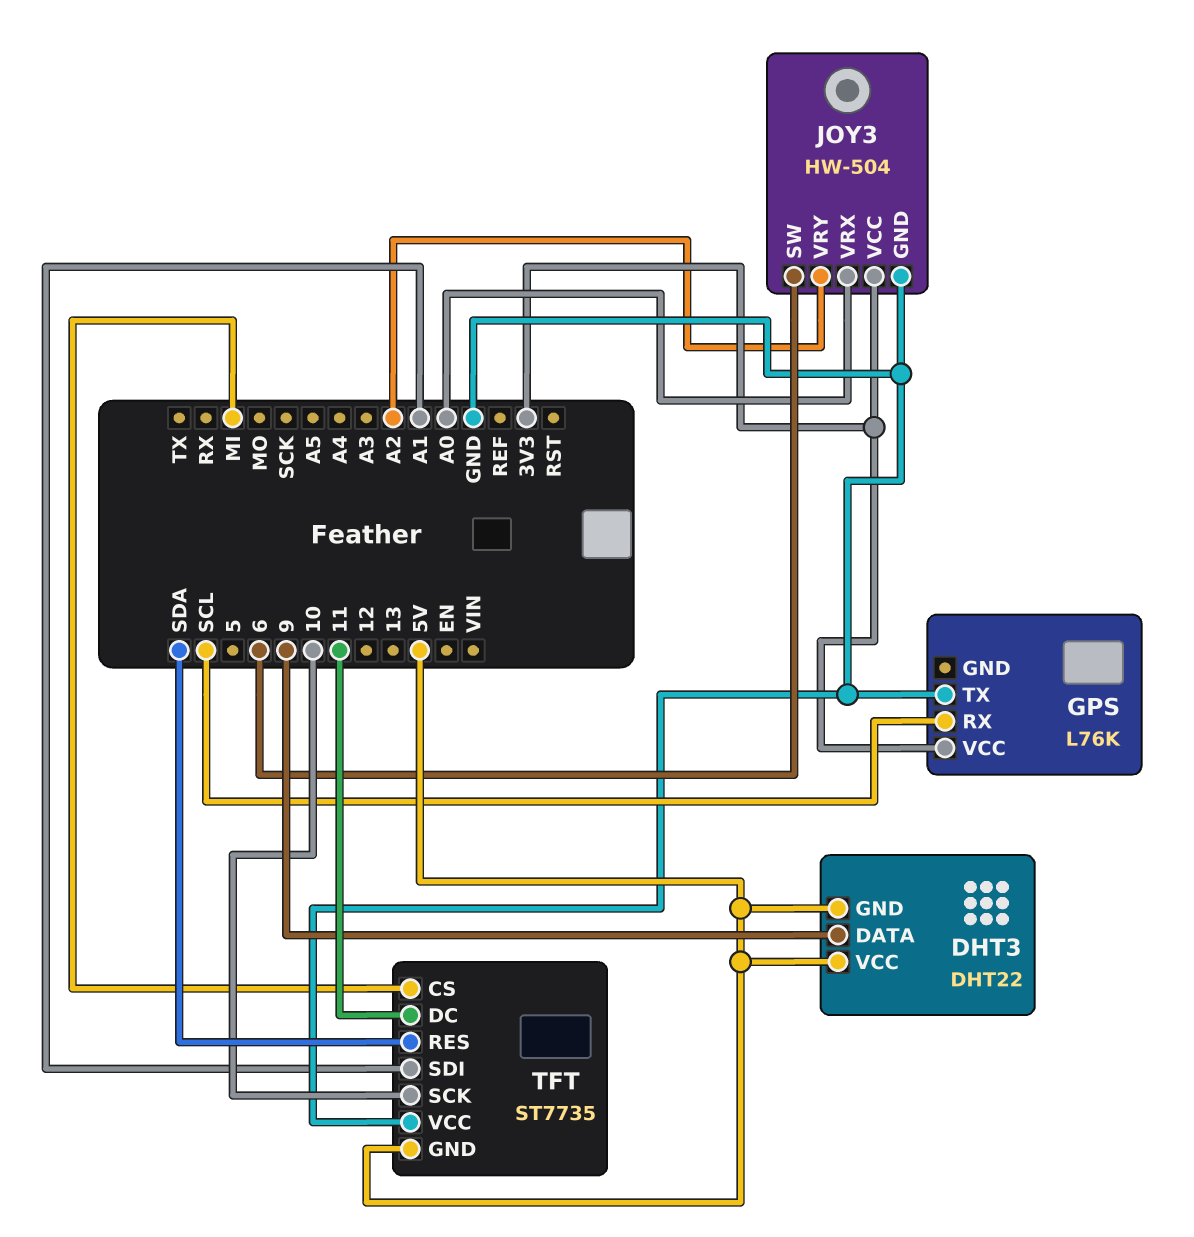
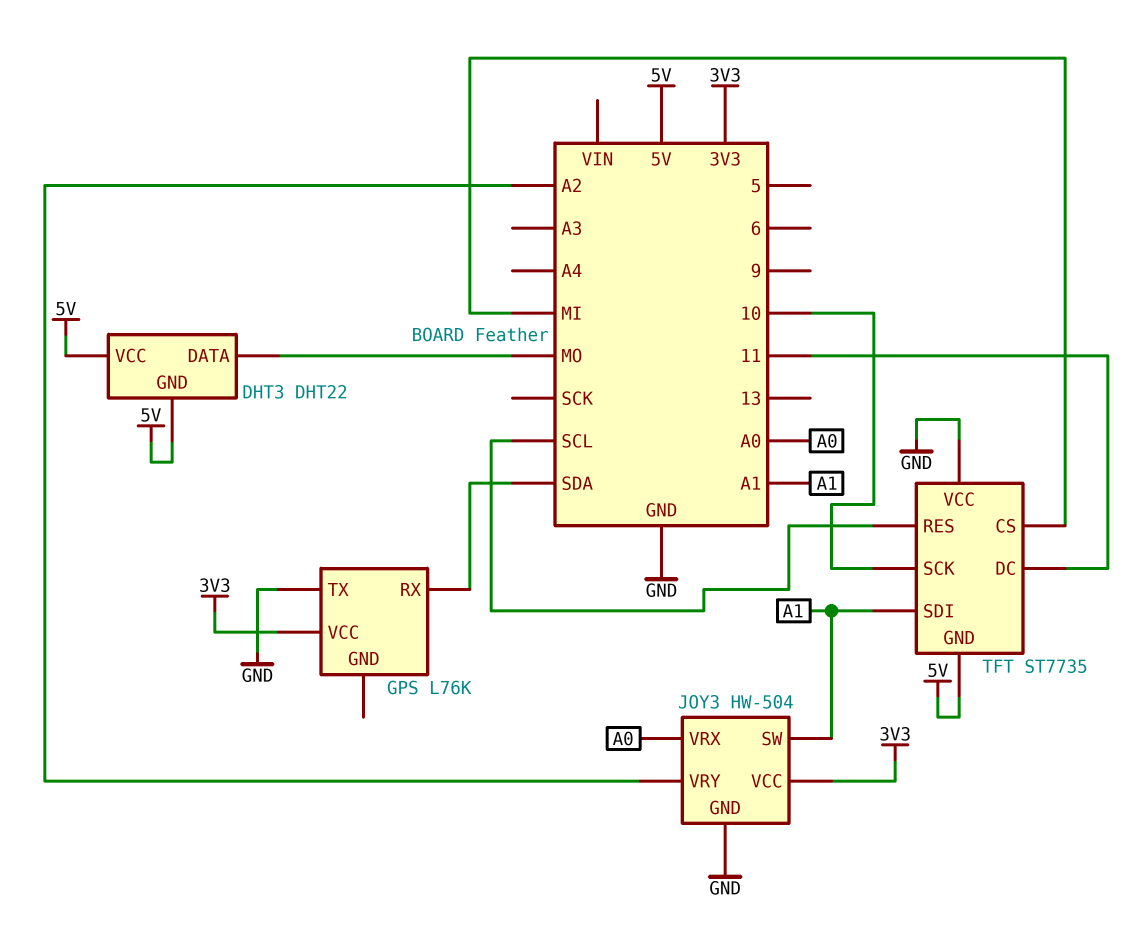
DHT3 pin DATA: 9 -> MO
GPS pin RX: SCL -> SDA
JOY3 pin SW: 6 -> A1
TFT pin RES: SDA -> SCL

